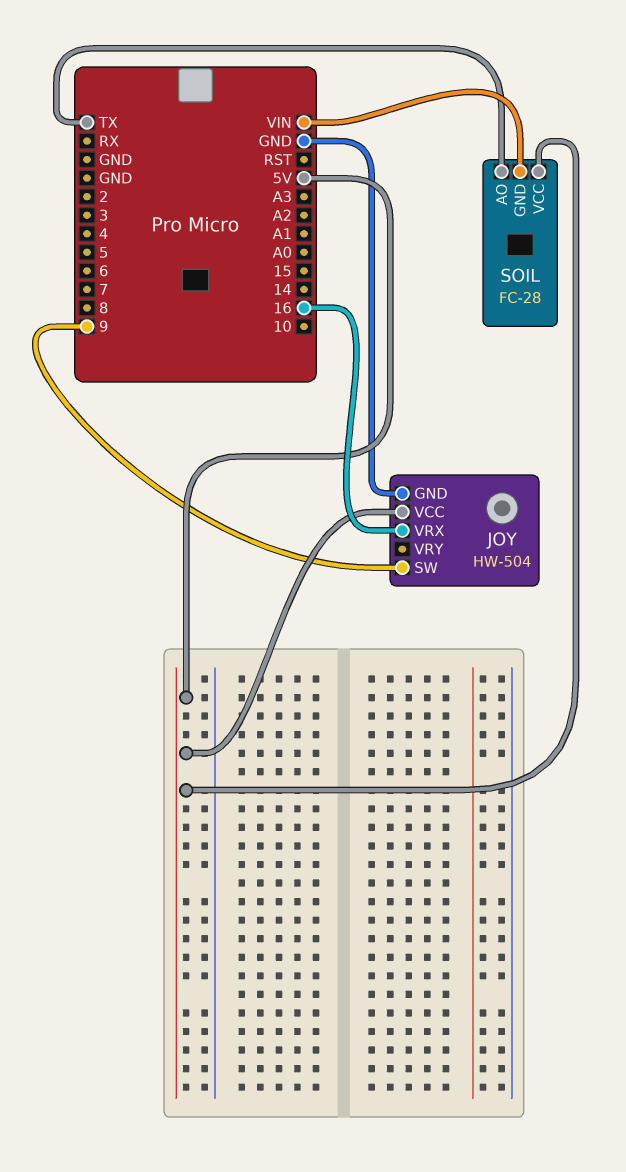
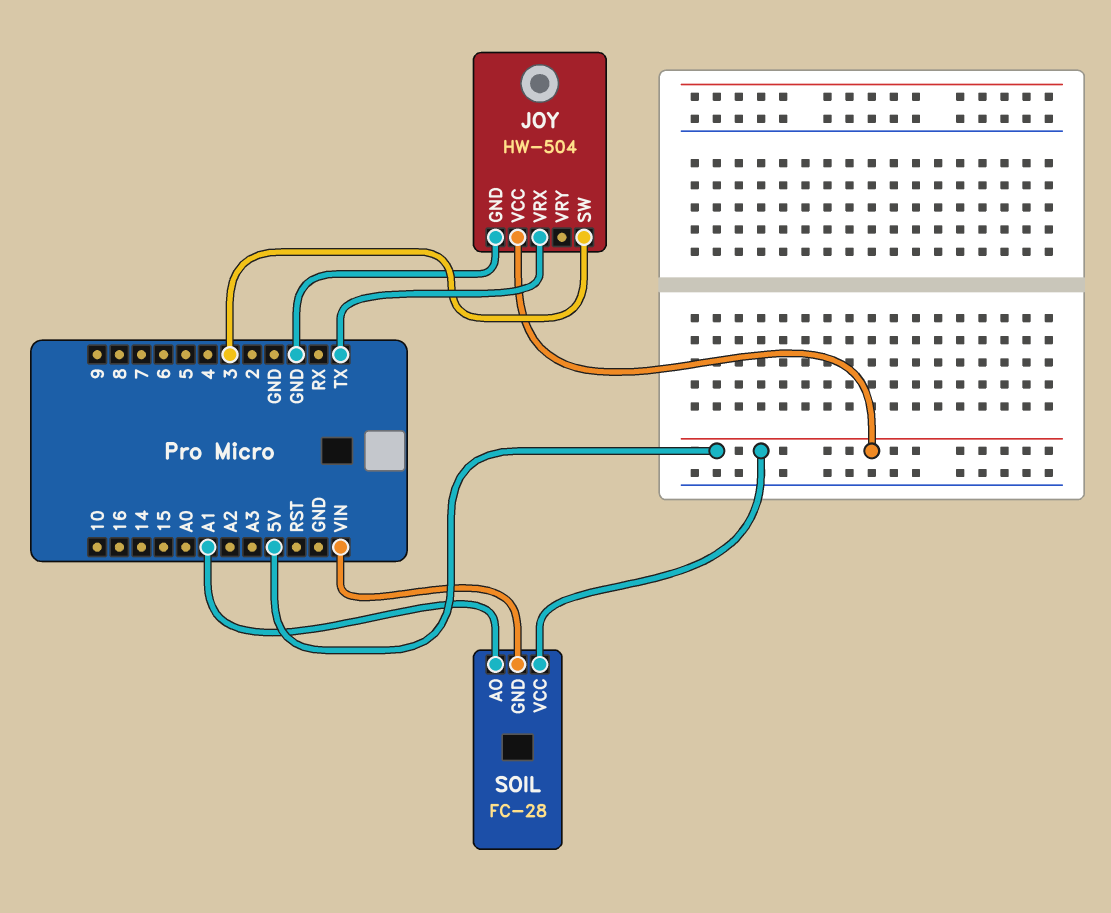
JOY pin SW: 9 -> 3
JOY pin VRX: 16 -> TX
SOIL pin AO: TX -> A1

